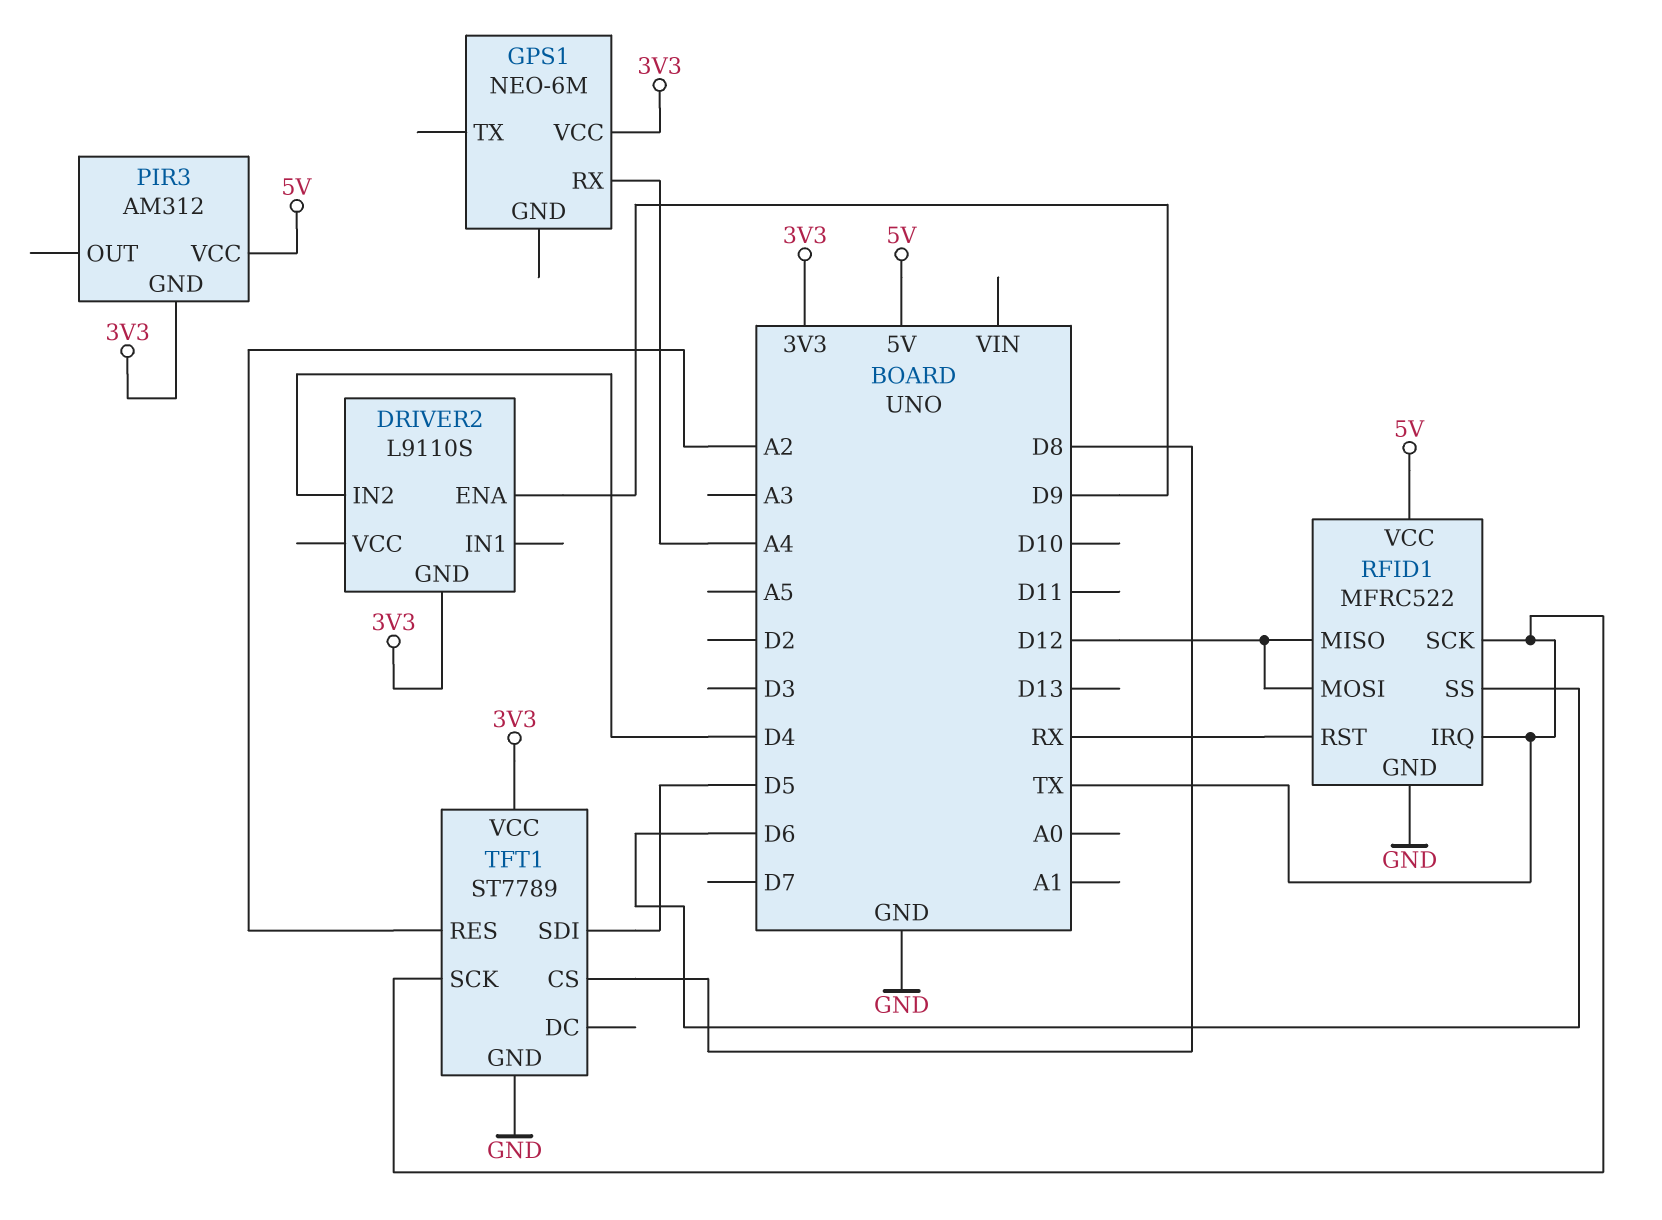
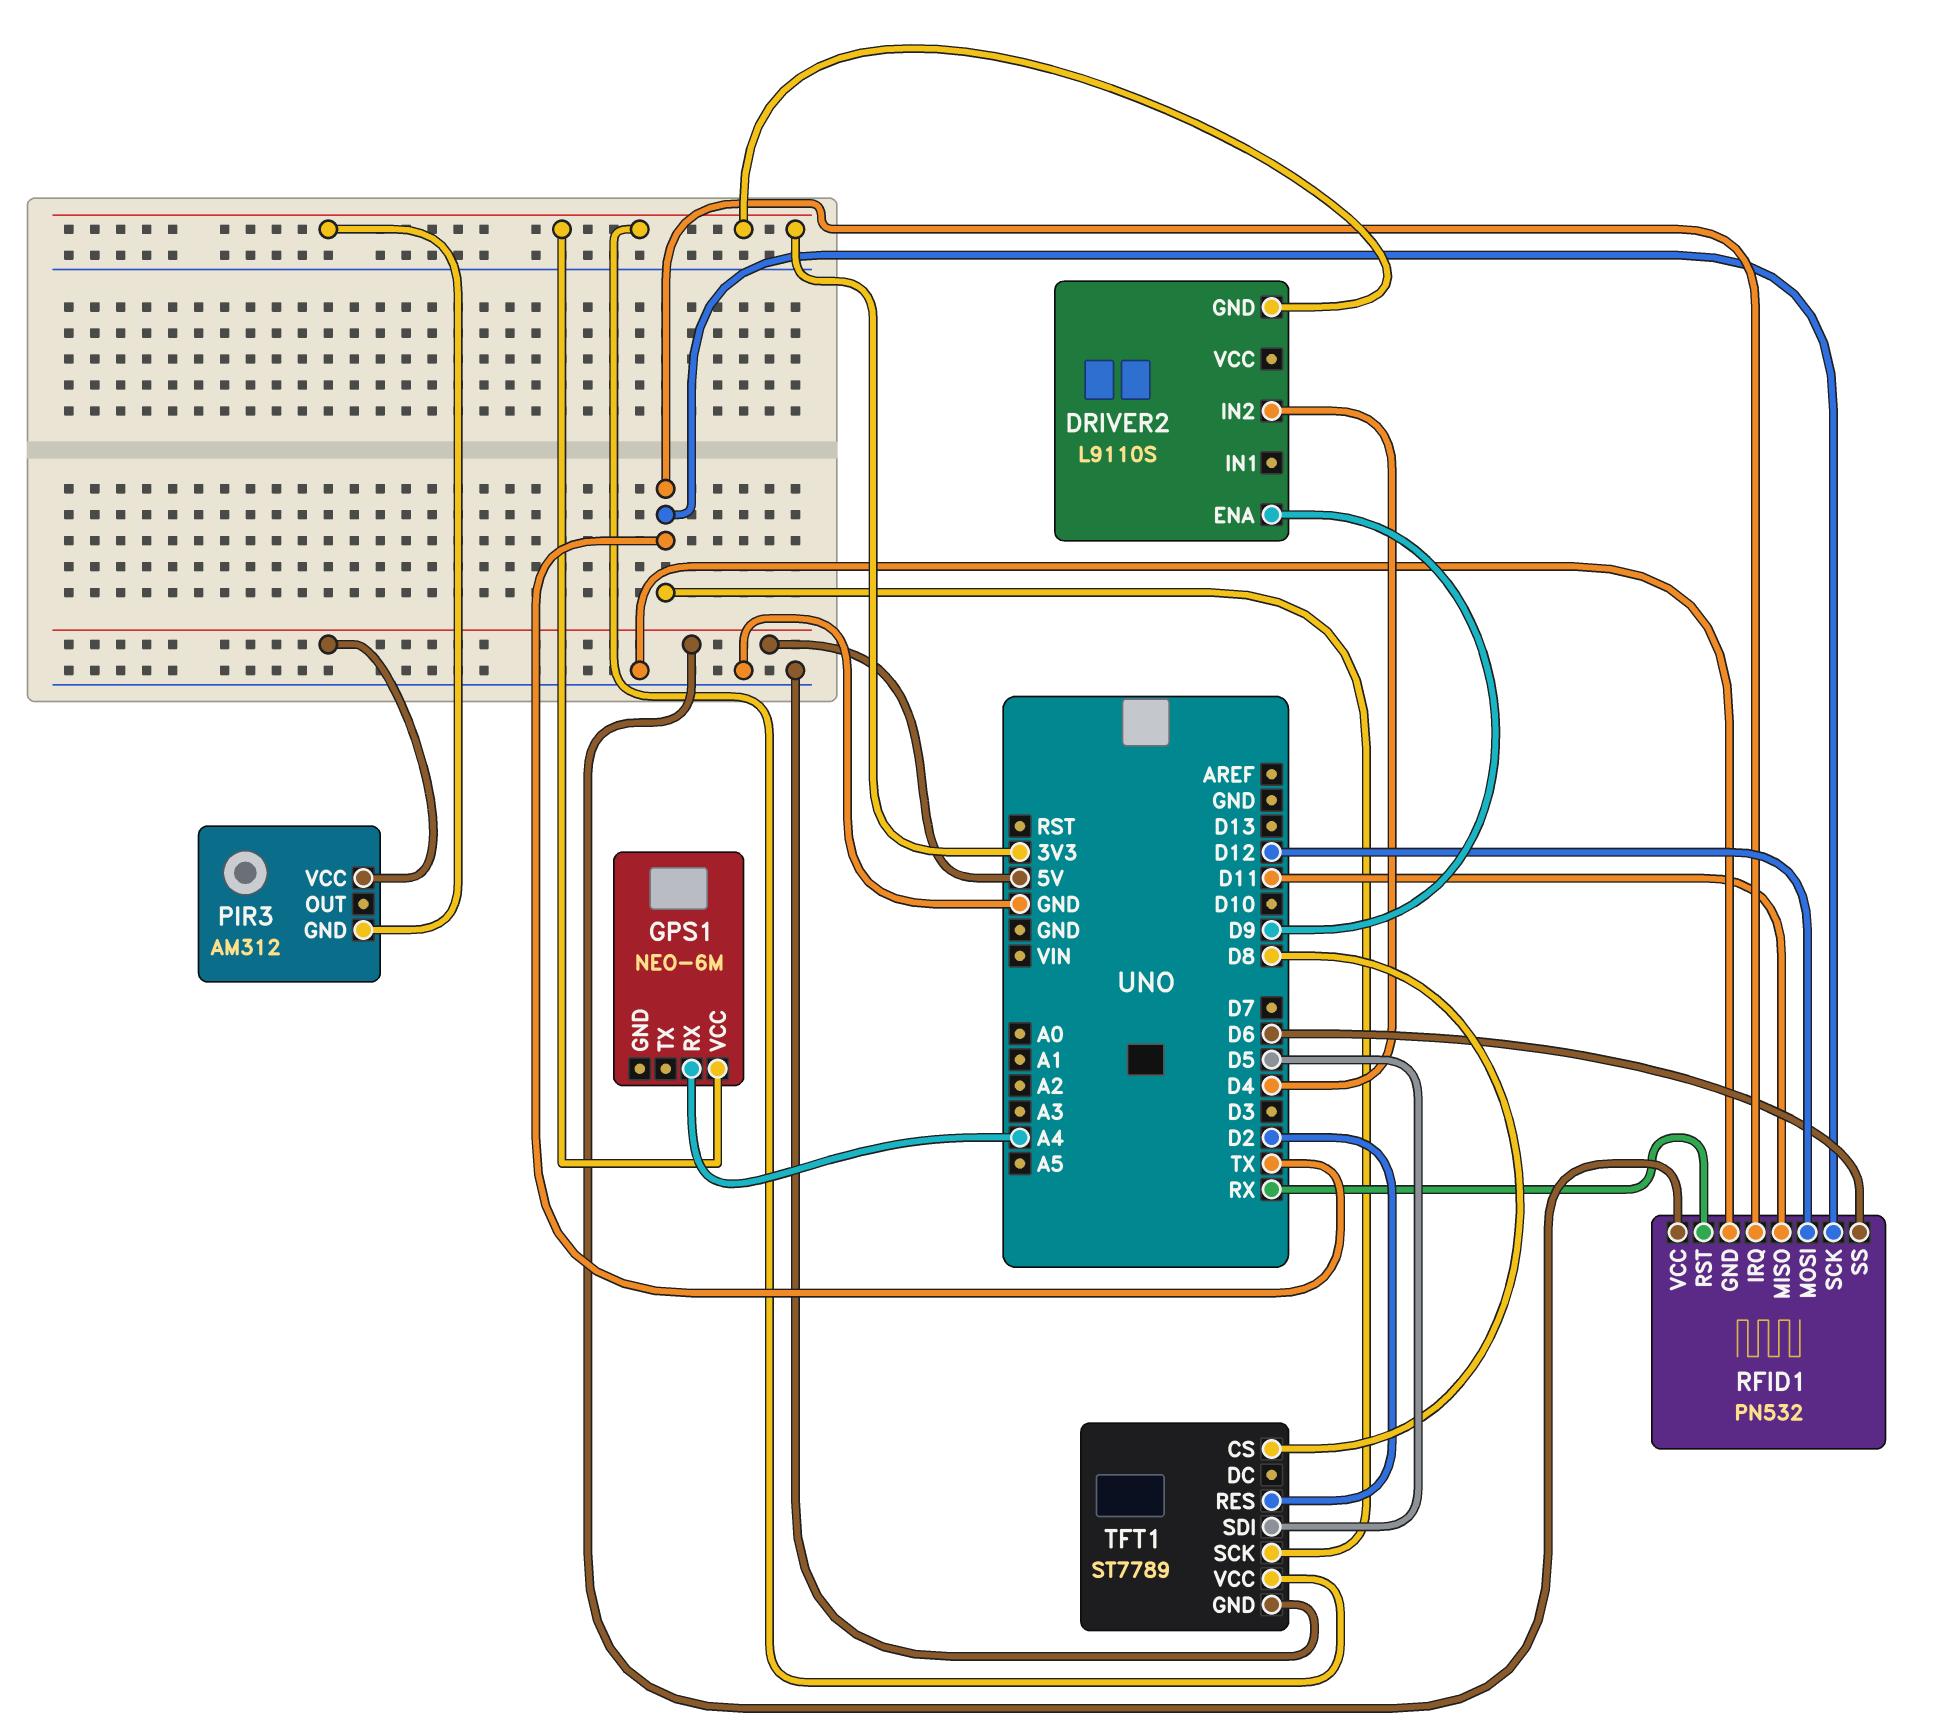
RFID1: MFRC522 -> PN532
RFID1 pin MISO: D12 -> D11
TFT1 pin RES: A2 -> D2

